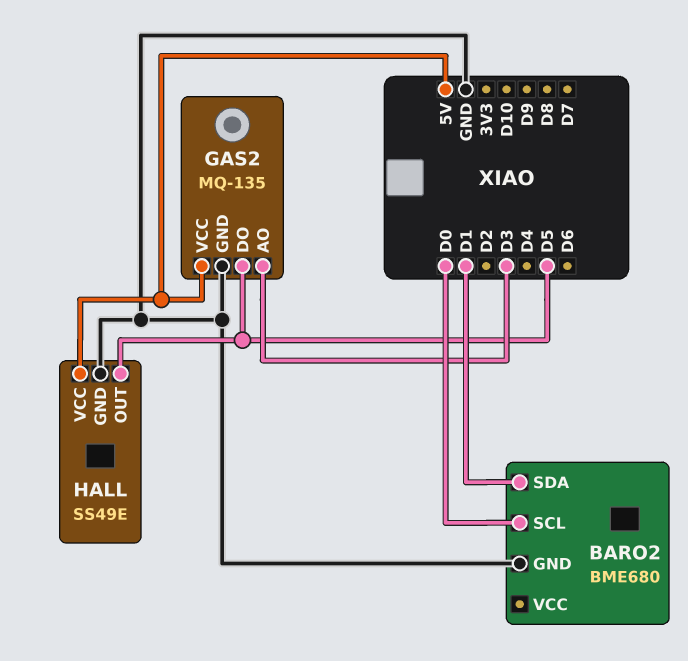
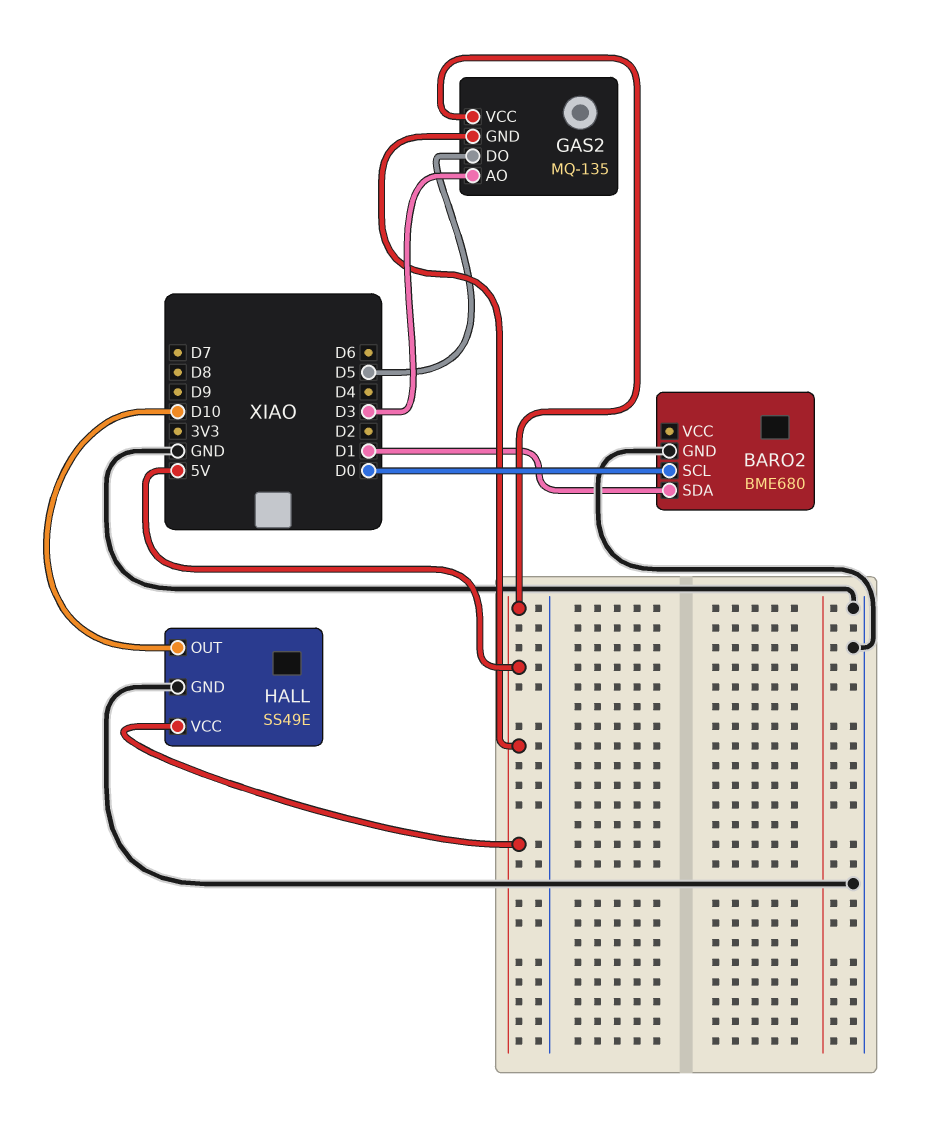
GAS2 pin GND: GND -> 5V
HALL pin OUT: D5 -> D10

